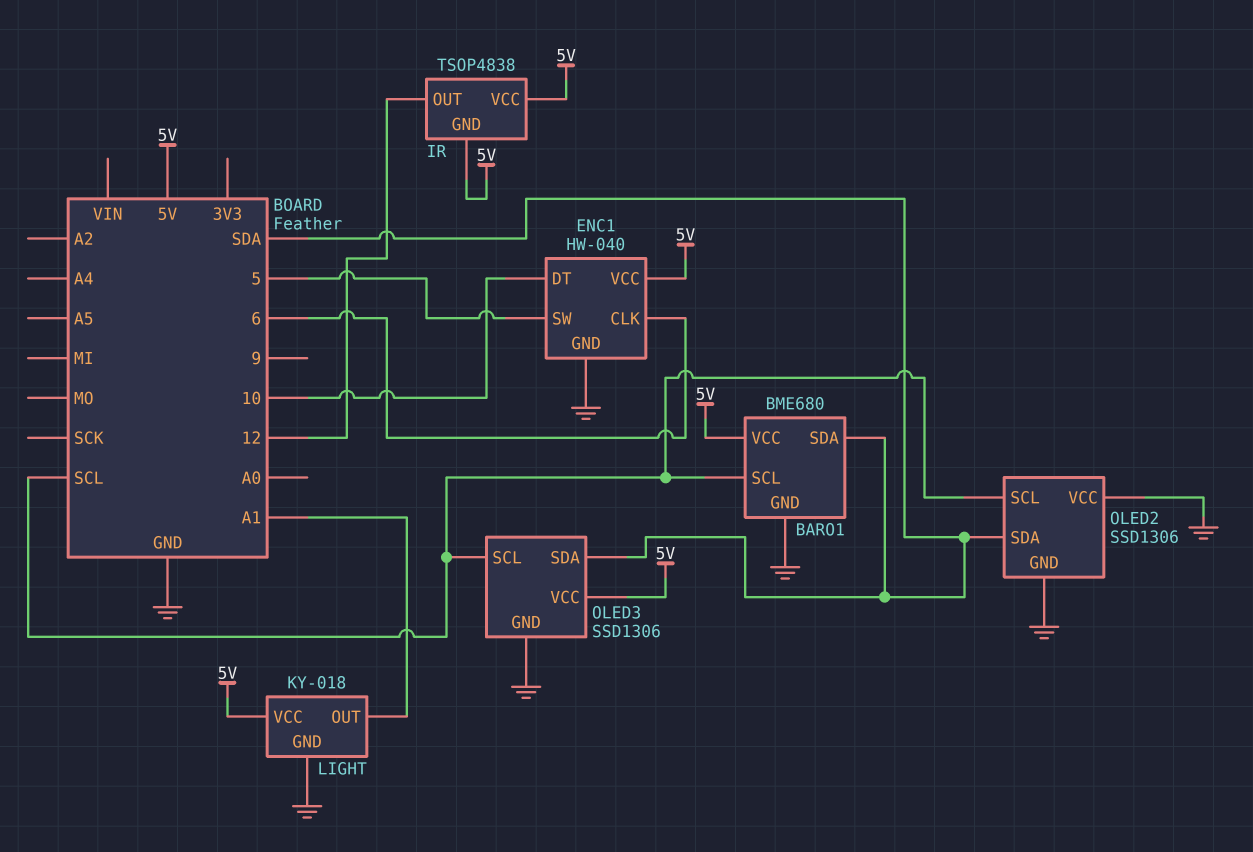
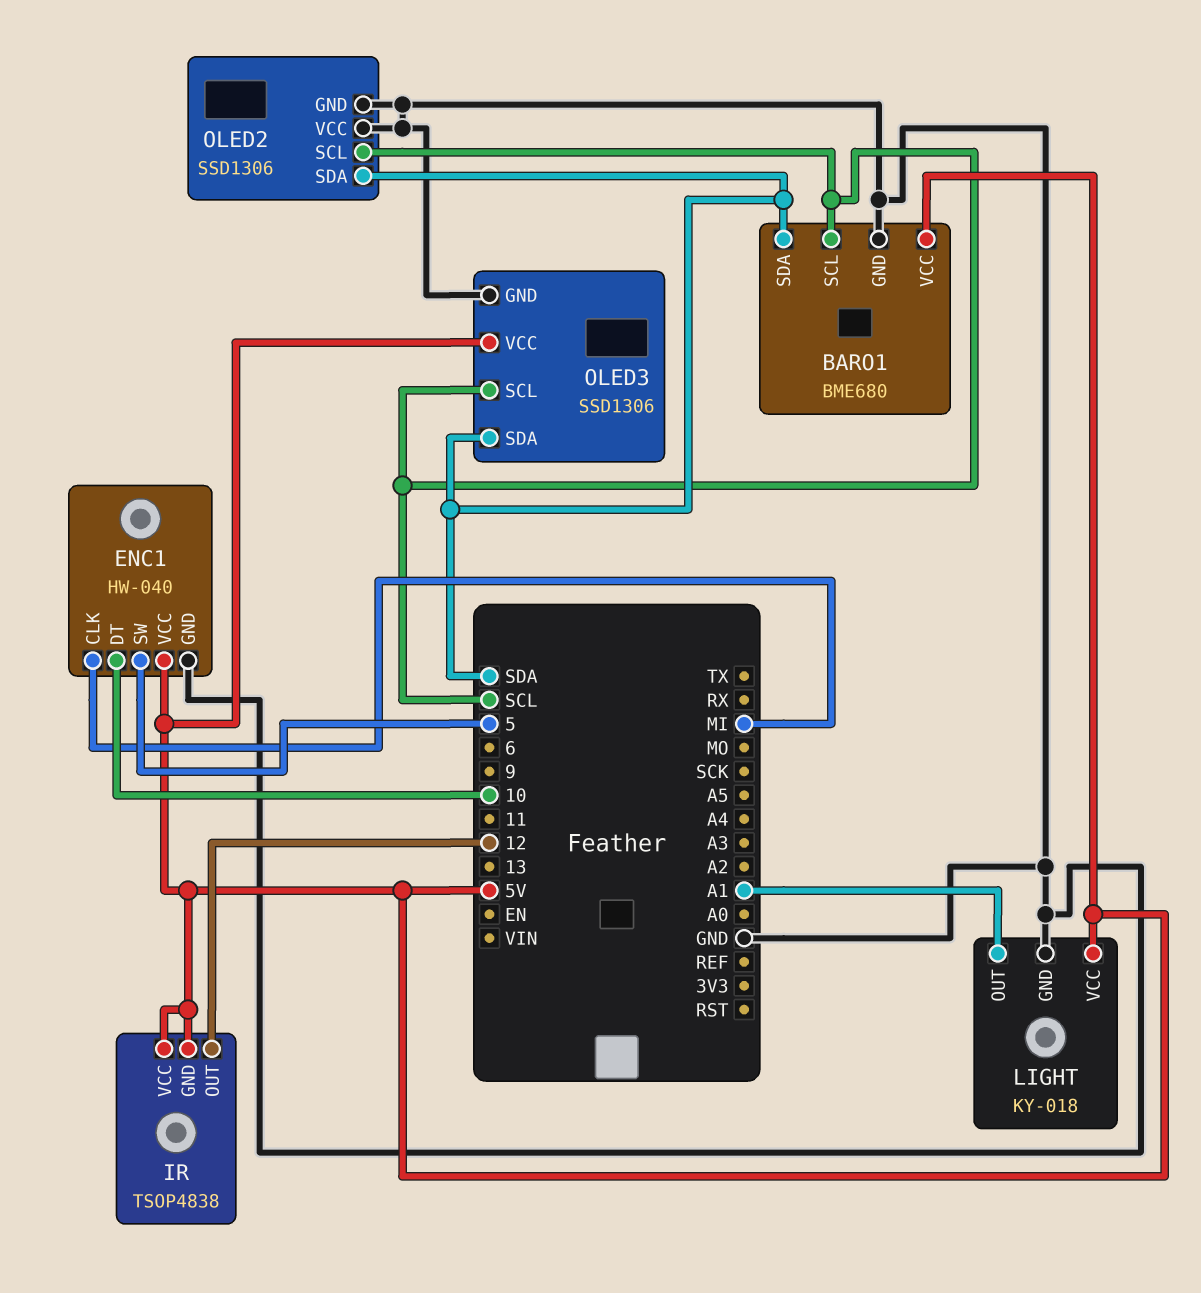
ENC1 pin CLK: 6 -> MI

